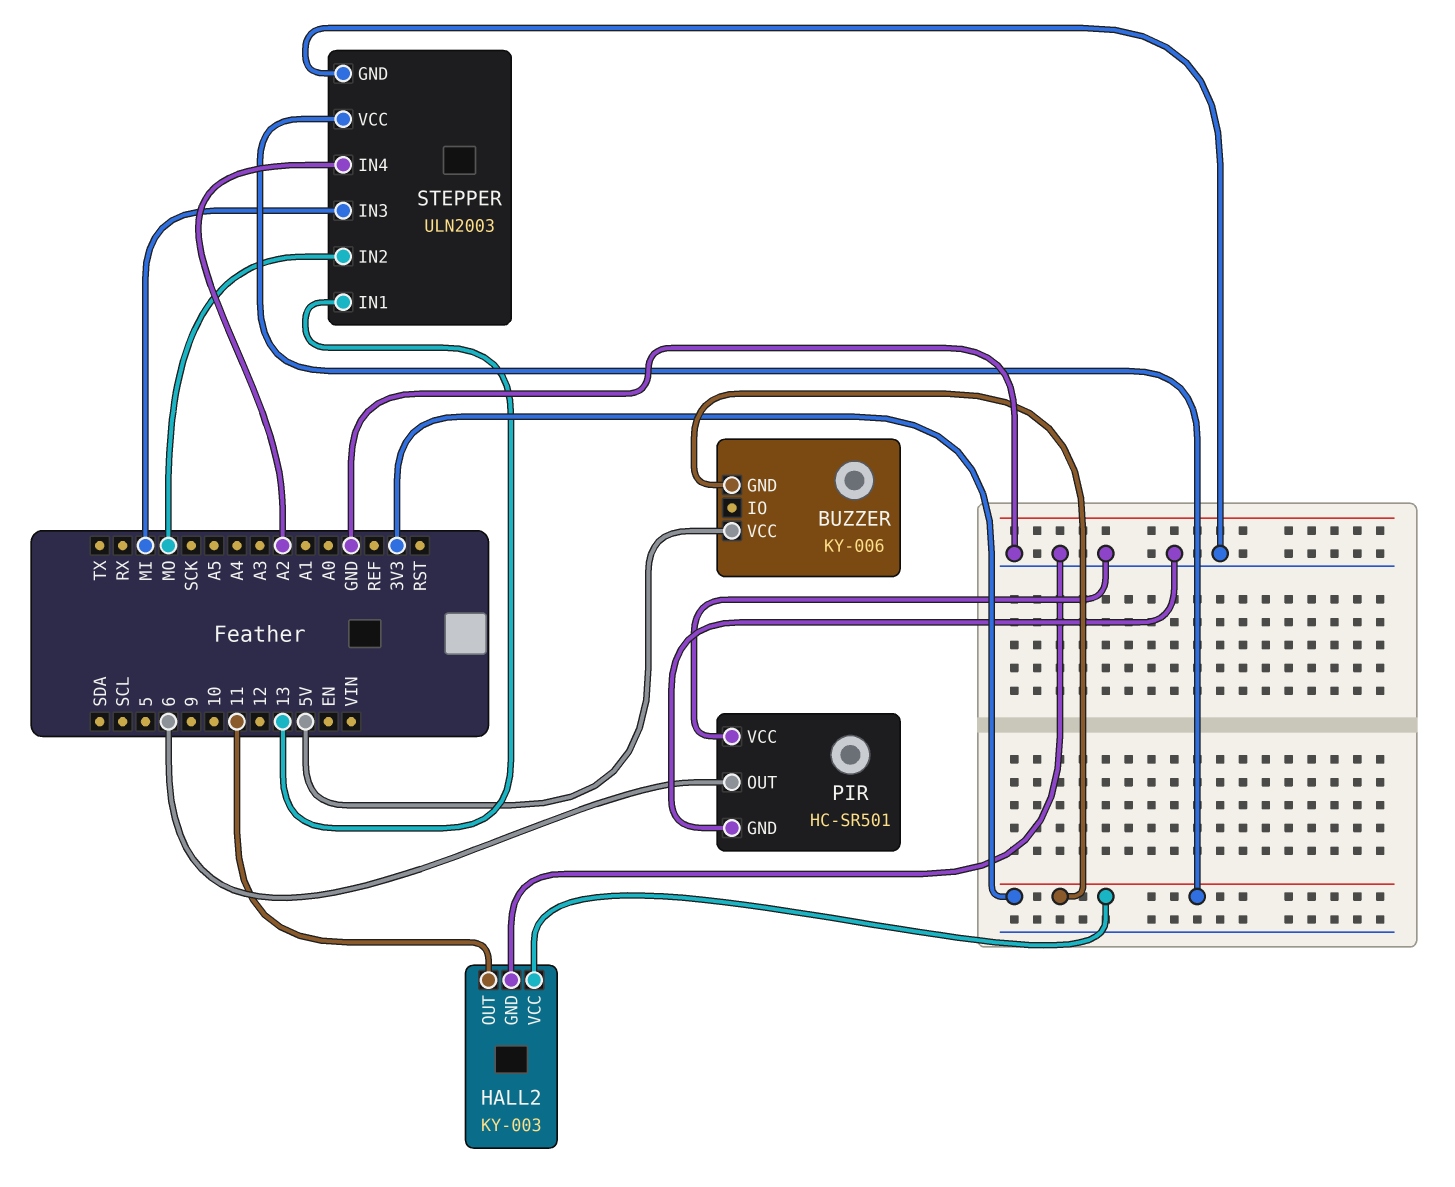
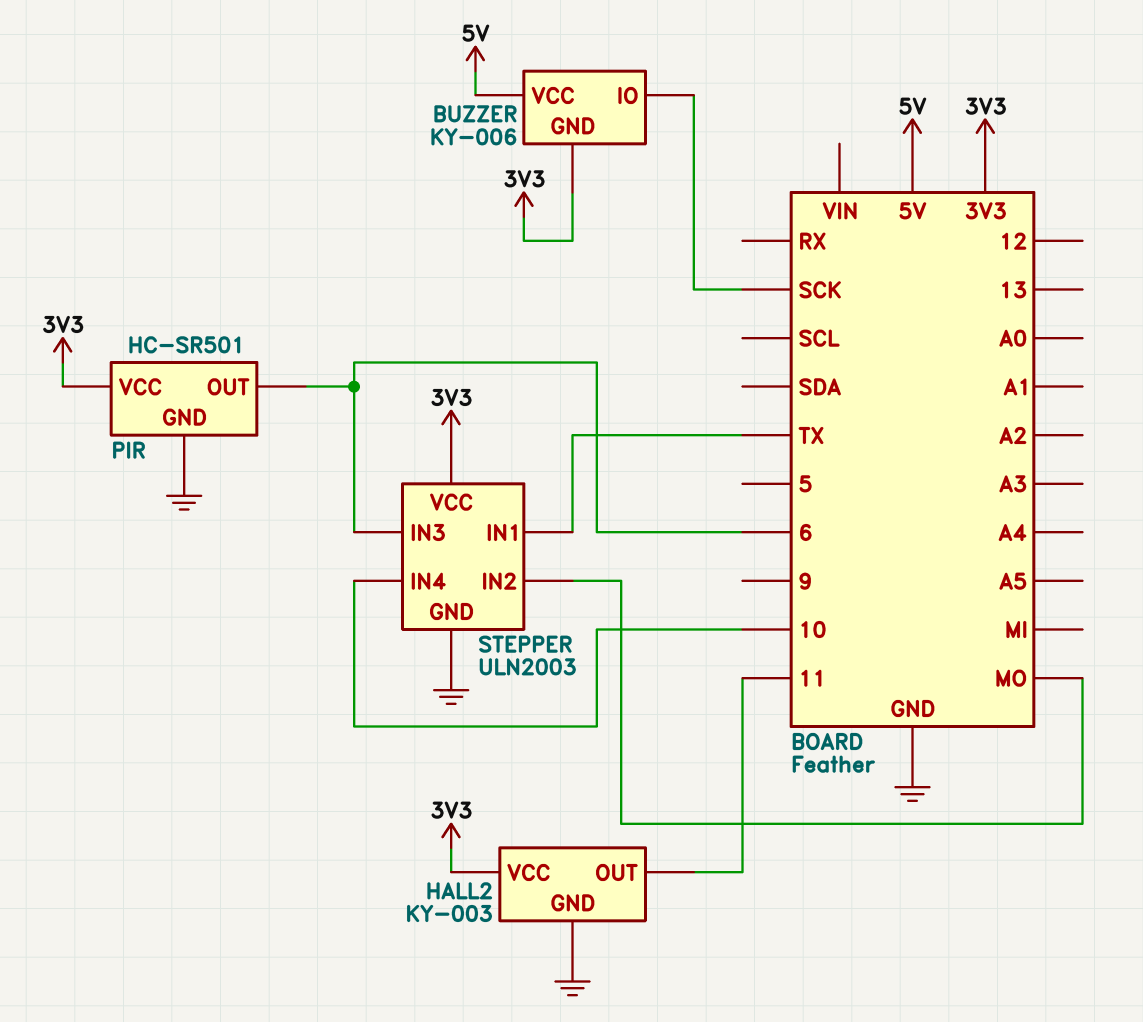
BUZZER pin IO: none -> SCK
PIR pin VCC: GND -> 3V3
STEPPER pin IN1: 13 -> TX
STEPPER pin IN3: MI -> 6
STEPPER pin IN4: A2 -> 10

